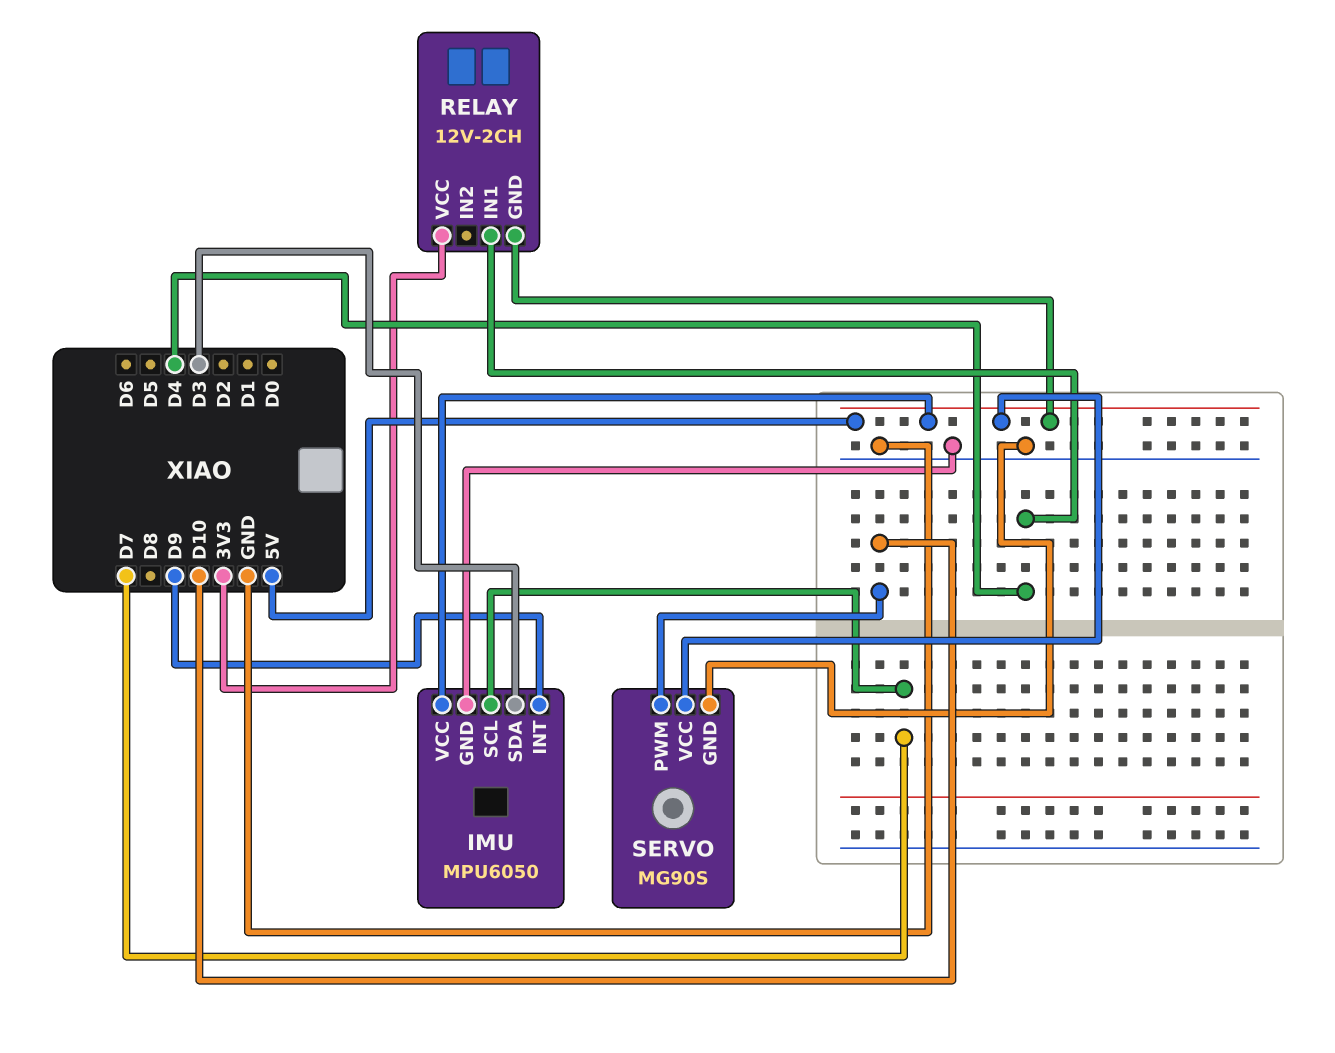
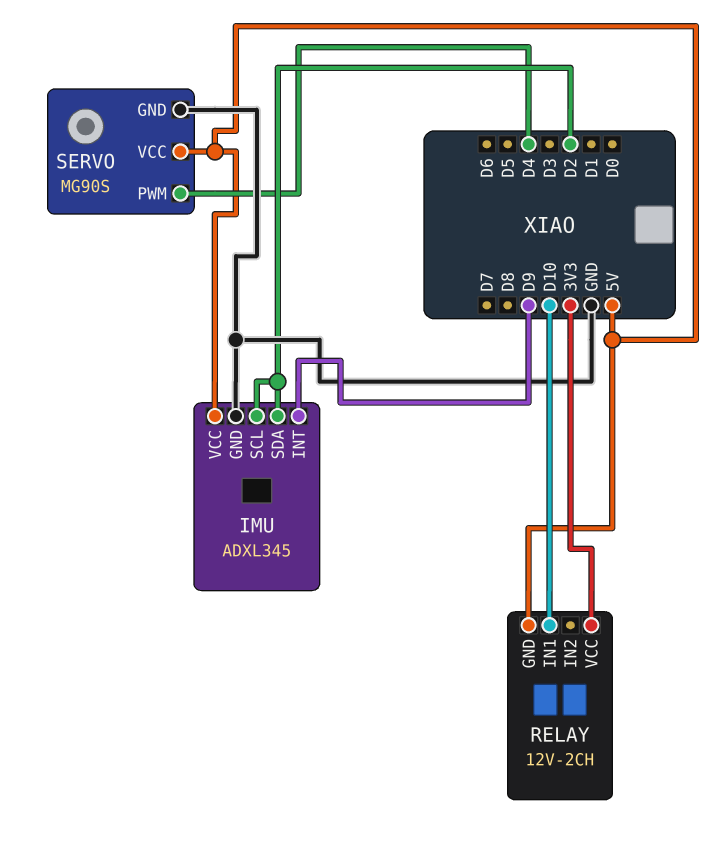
IMU: MPU6050 -> ADXL345
IMU pin SCL: D7 -> D2
IMU pin SDA: D3 -> D2
RELAY pin IN1: D4 -> D10
SERVO pin PWM: D10 -> D4

